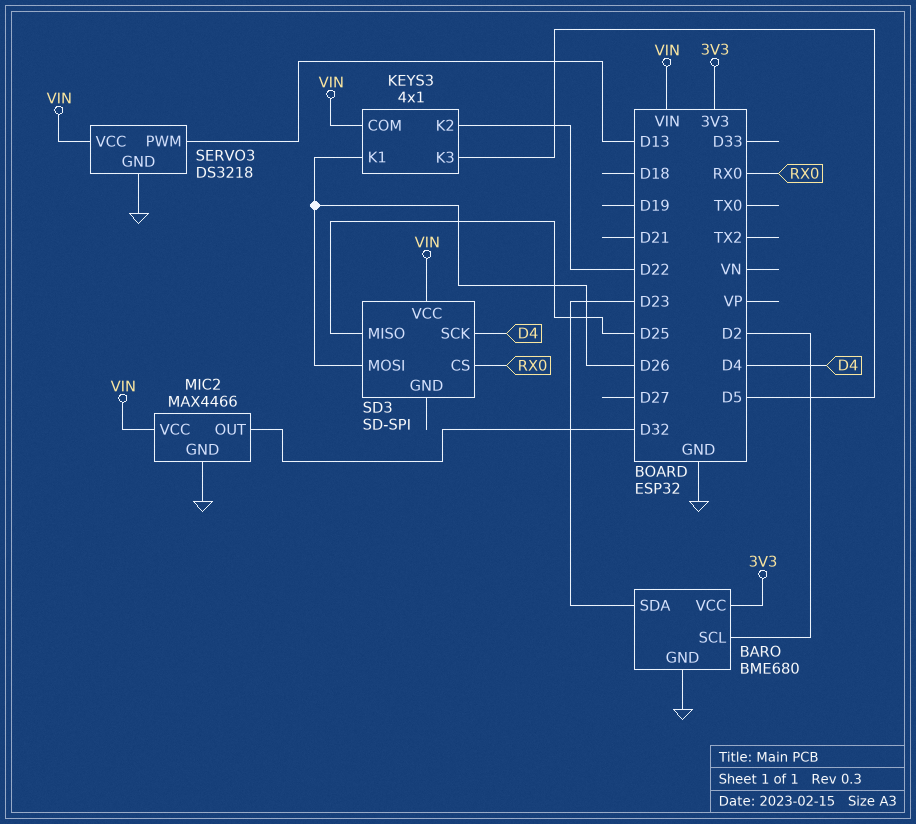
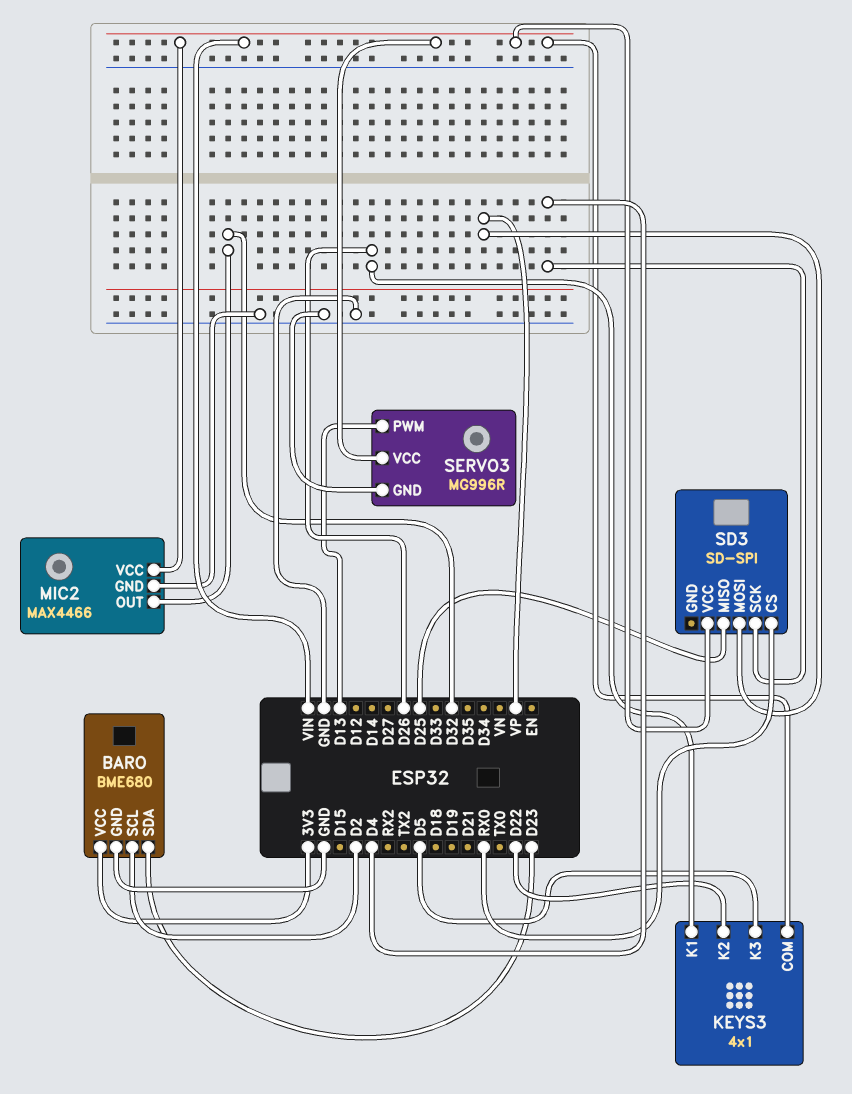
SD3 pin MOSI: D26 -> VP
SERVO3: DS3218 -> MG996R

